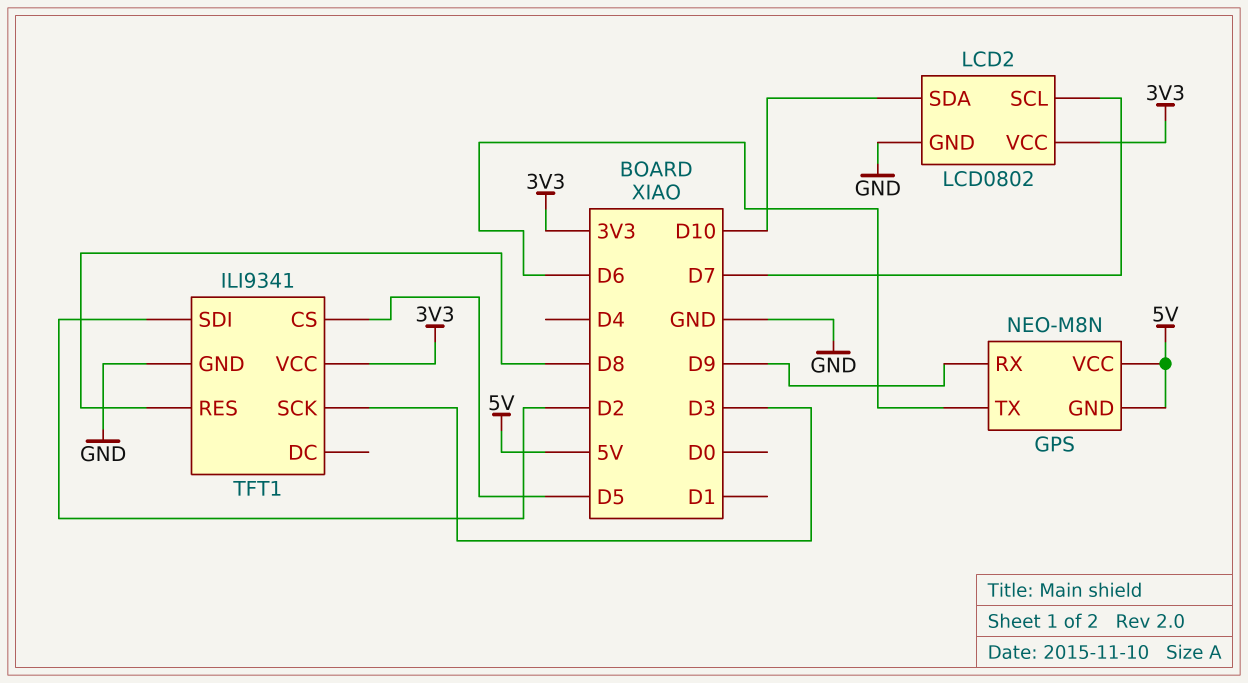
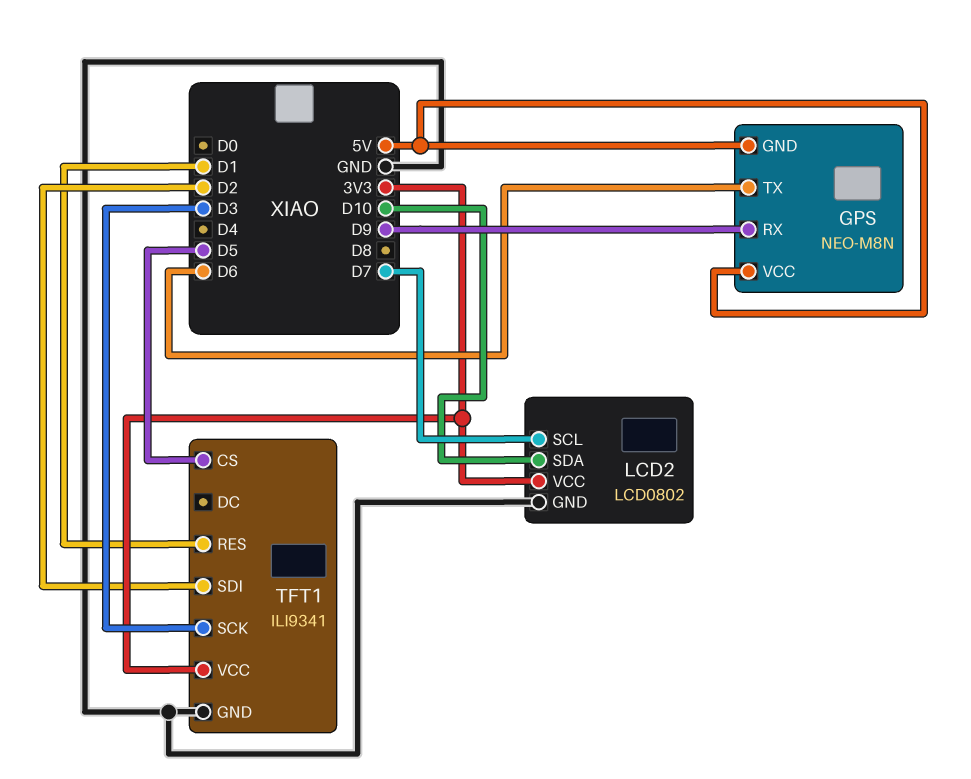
TFT1 pin RES: D8 -> D1

